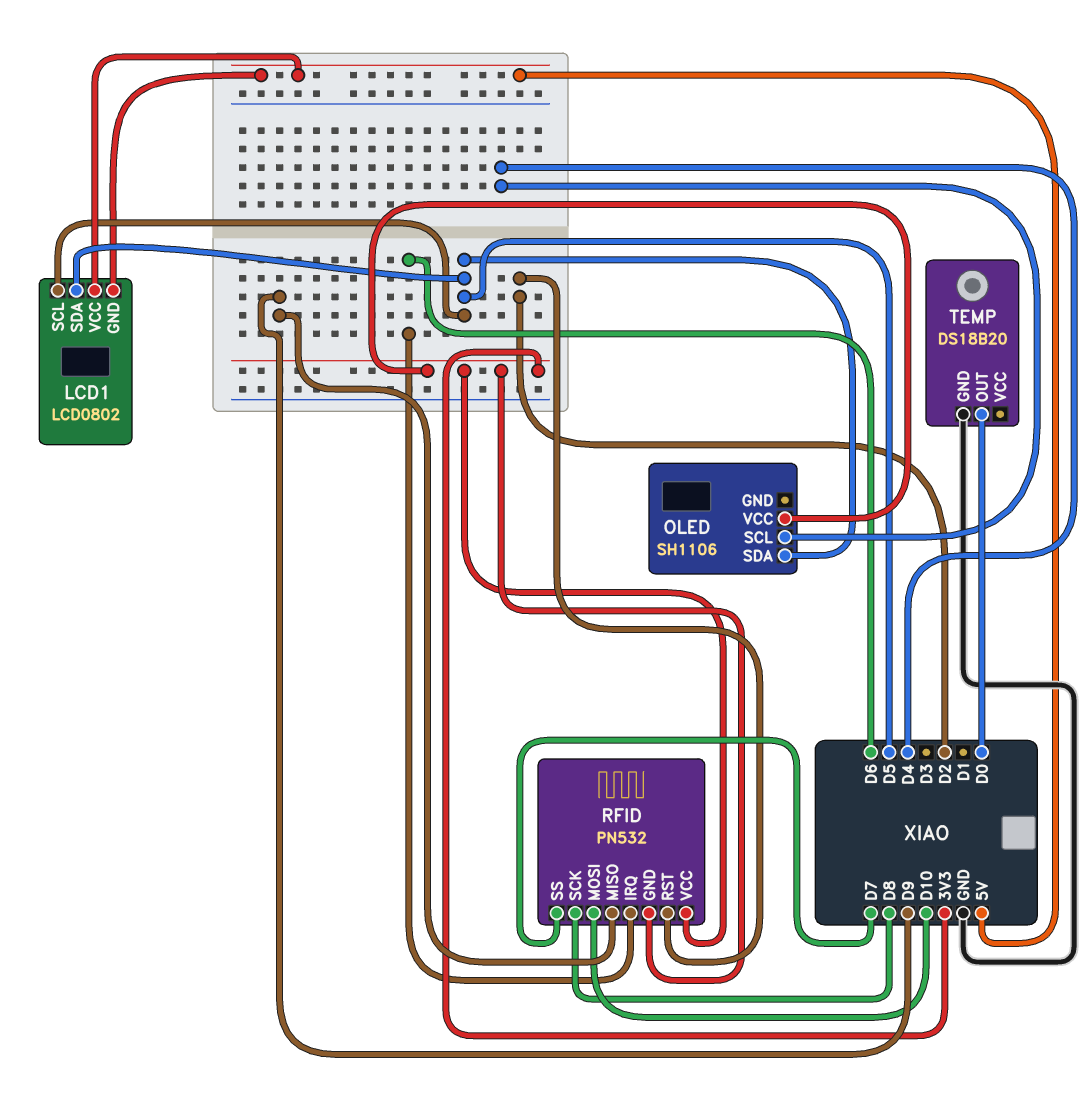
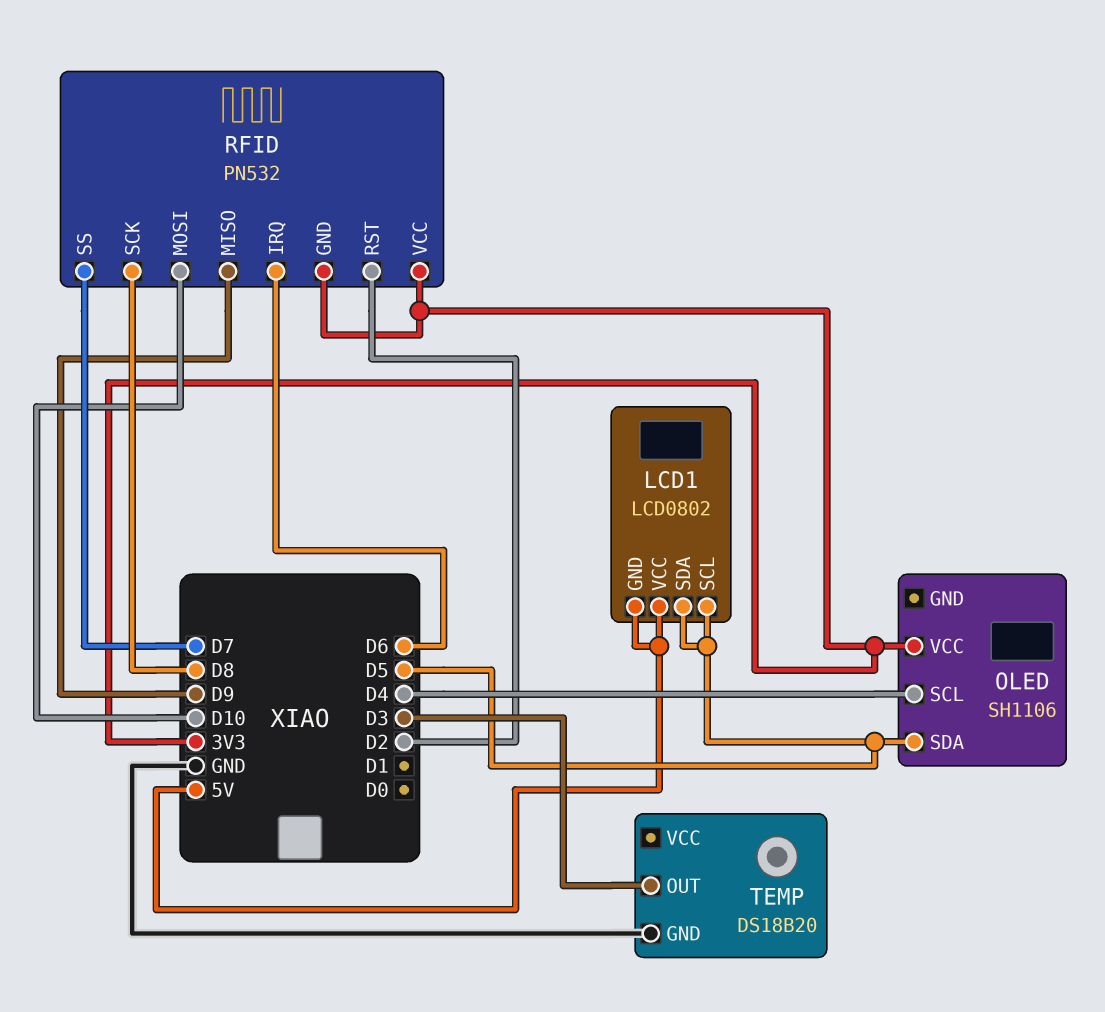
TEMP pin OUT: D0 -> D3

